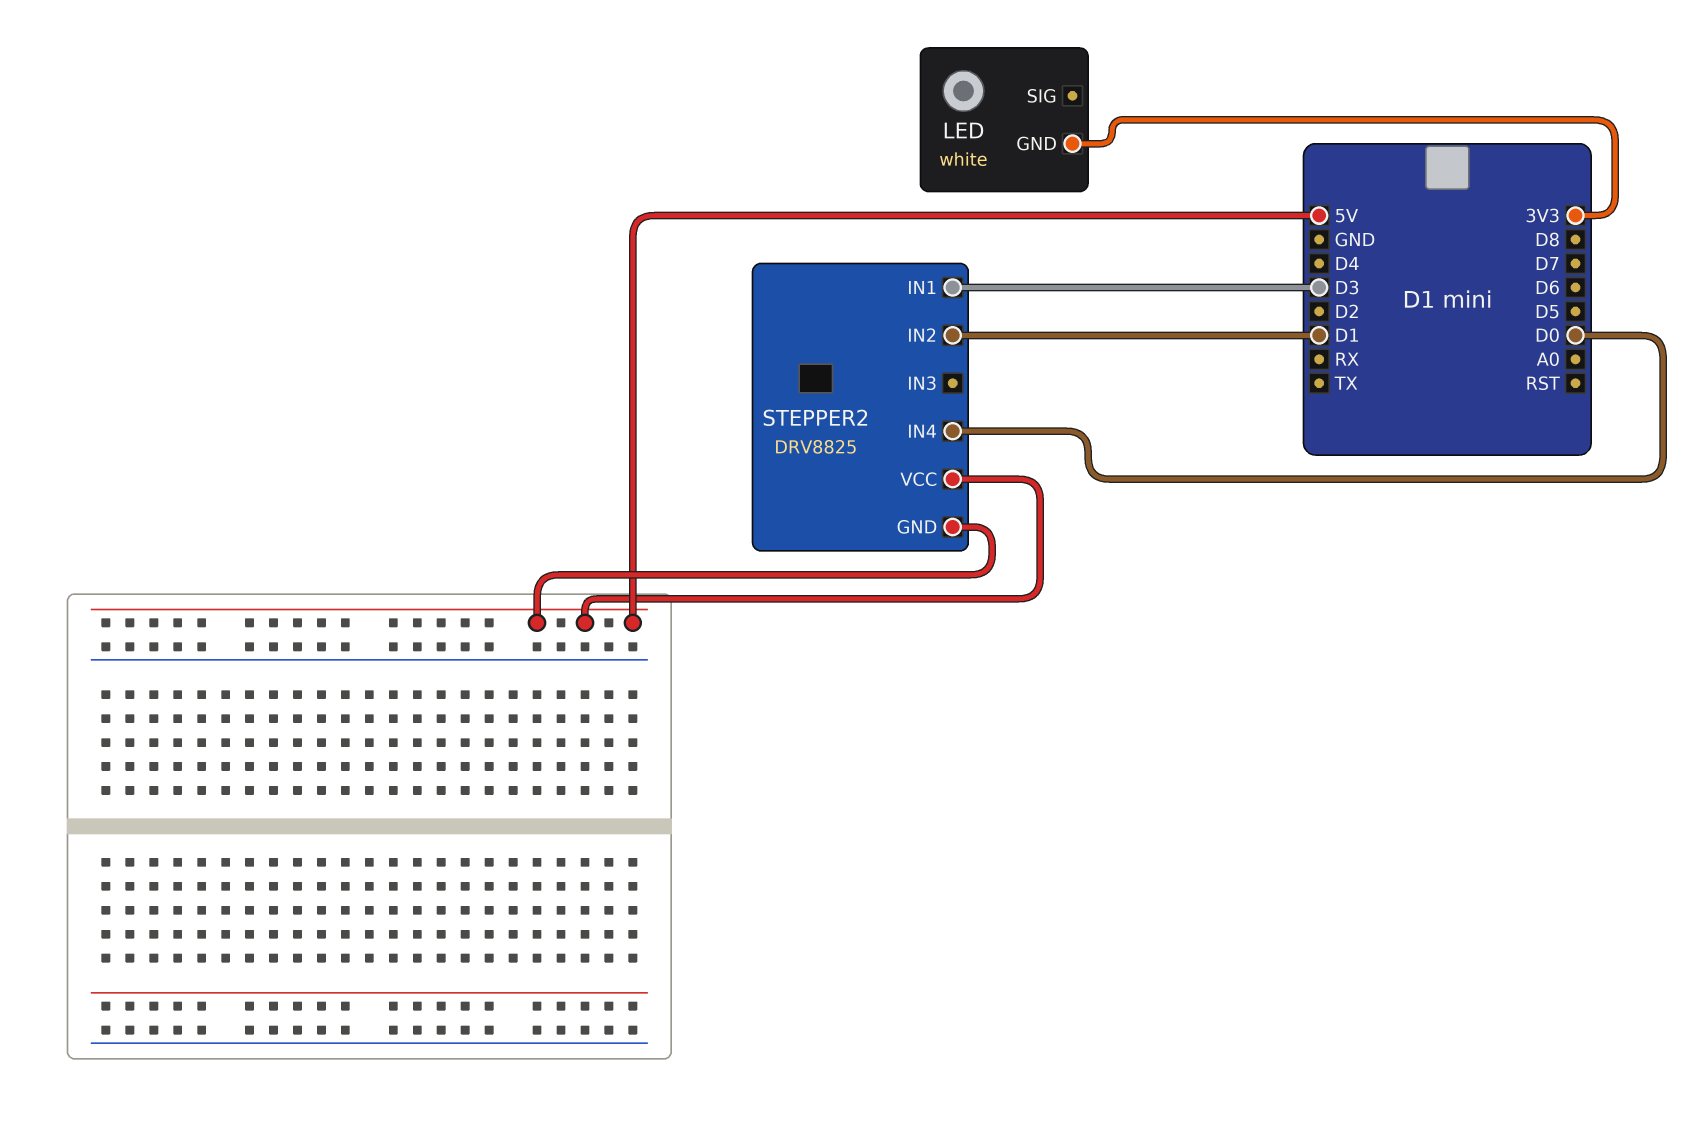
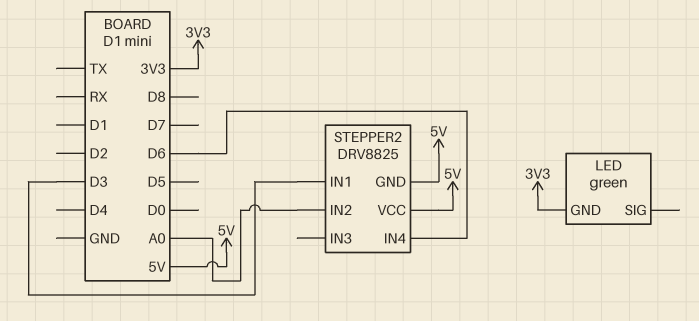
LED: white -> green
STEPPER2 pin IN2: D1 -> A0
STEPPER2 pin IN4: D0 -> D6

